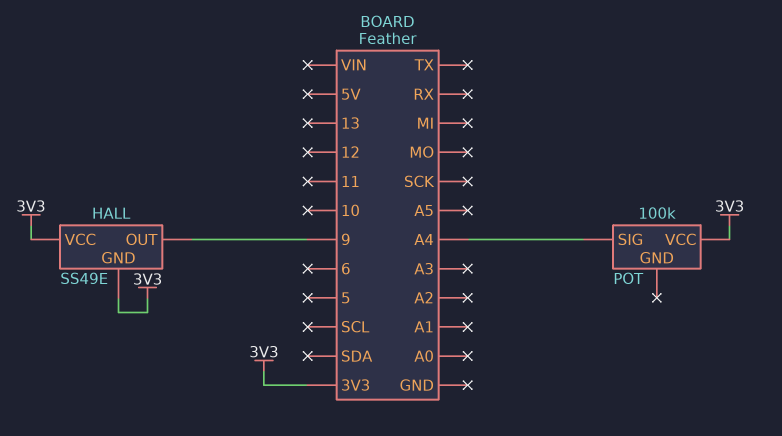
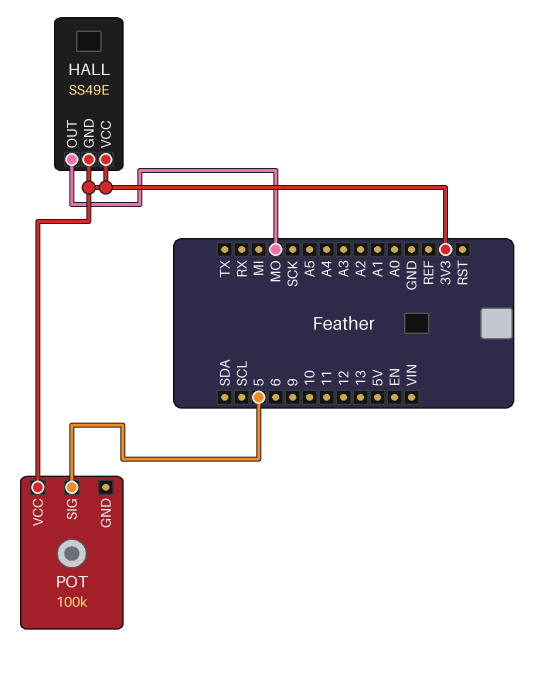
HALL pin OUT: 9 -> MO
POT pin SIG: A4 -> 5

